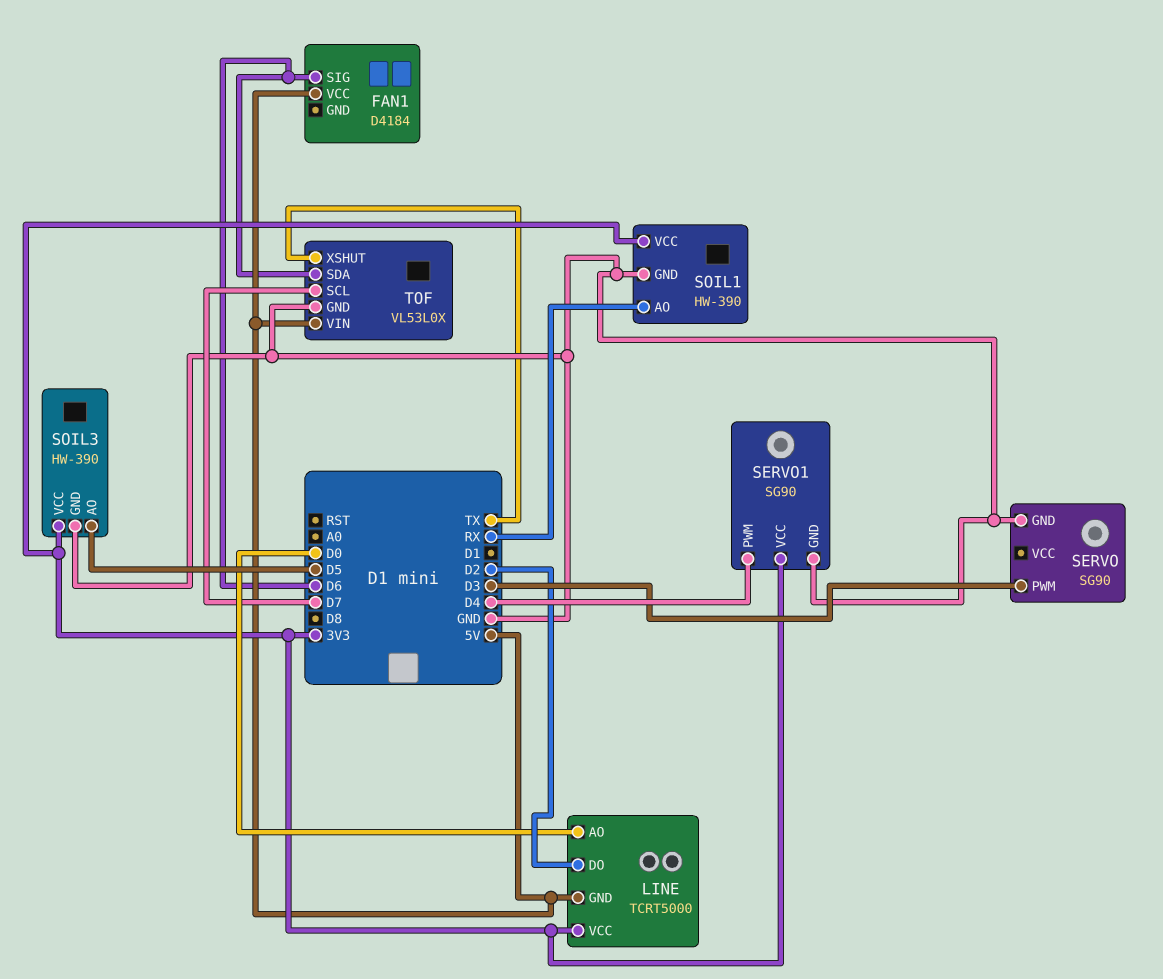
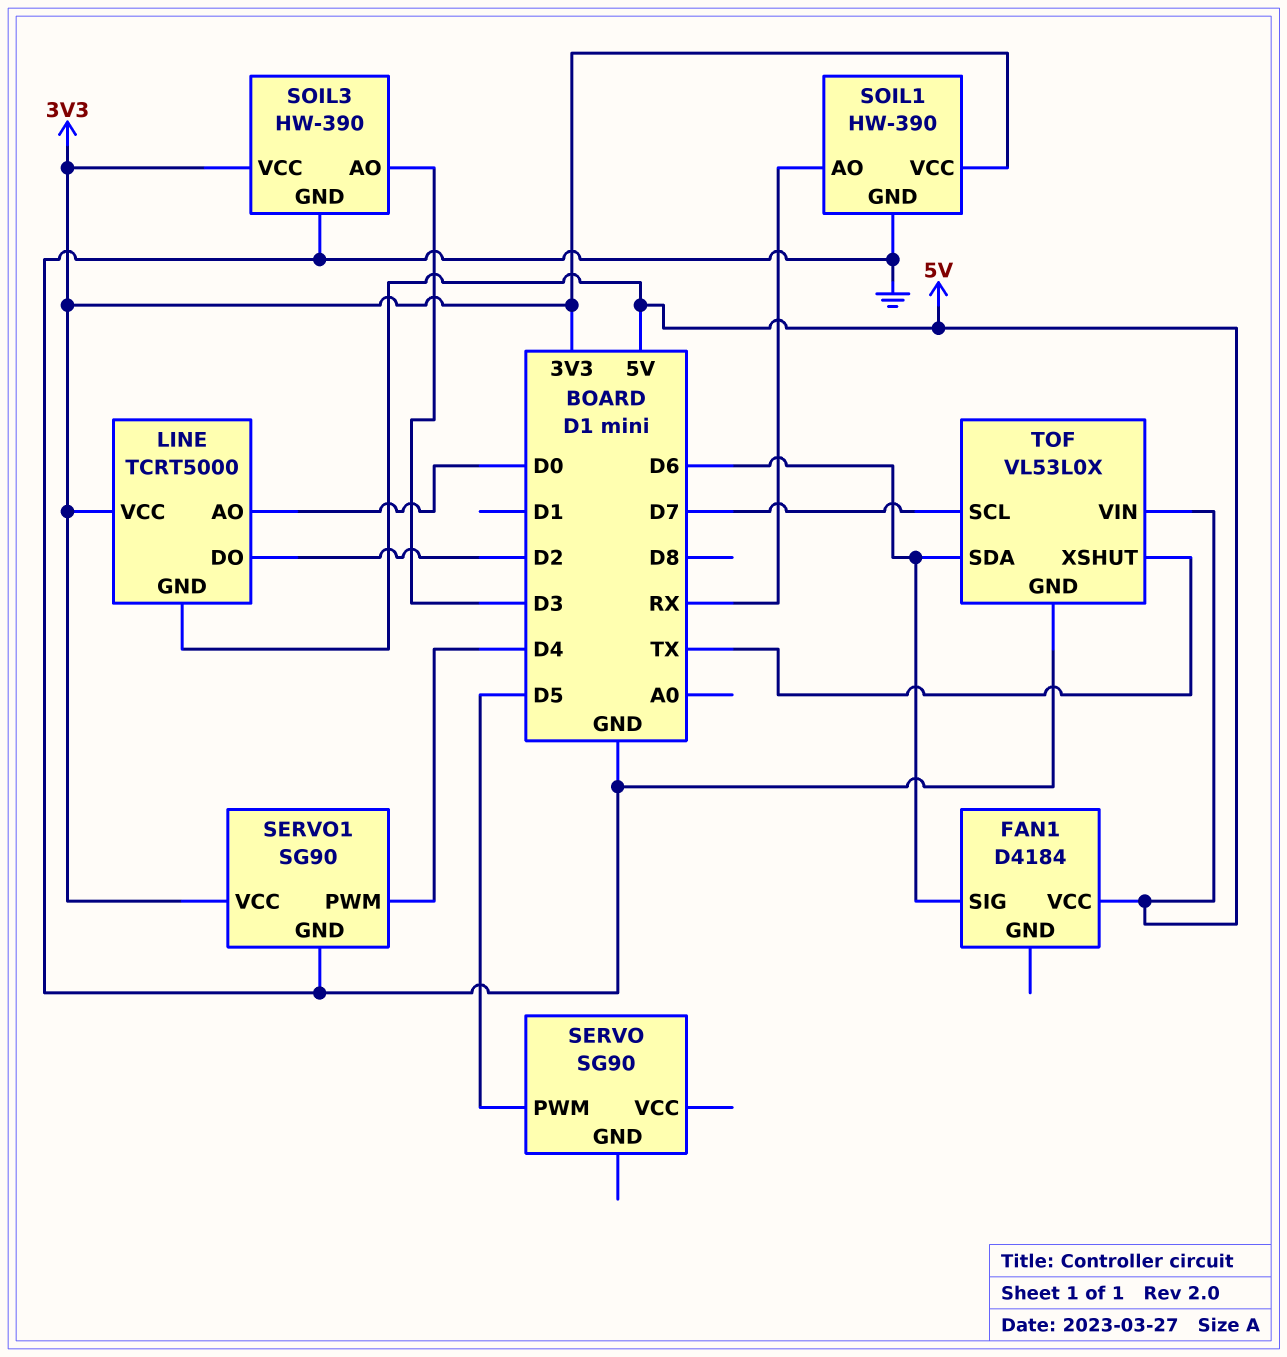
SERVO pin GND: GND -> none
SERVO pin PWM: D3 -> D5
SOIL3 pin AO: D5 -> D3

